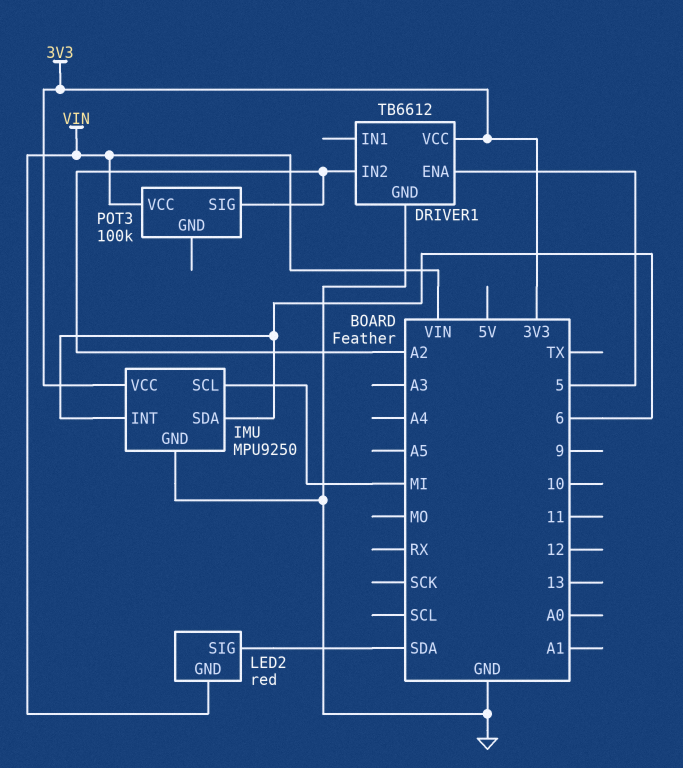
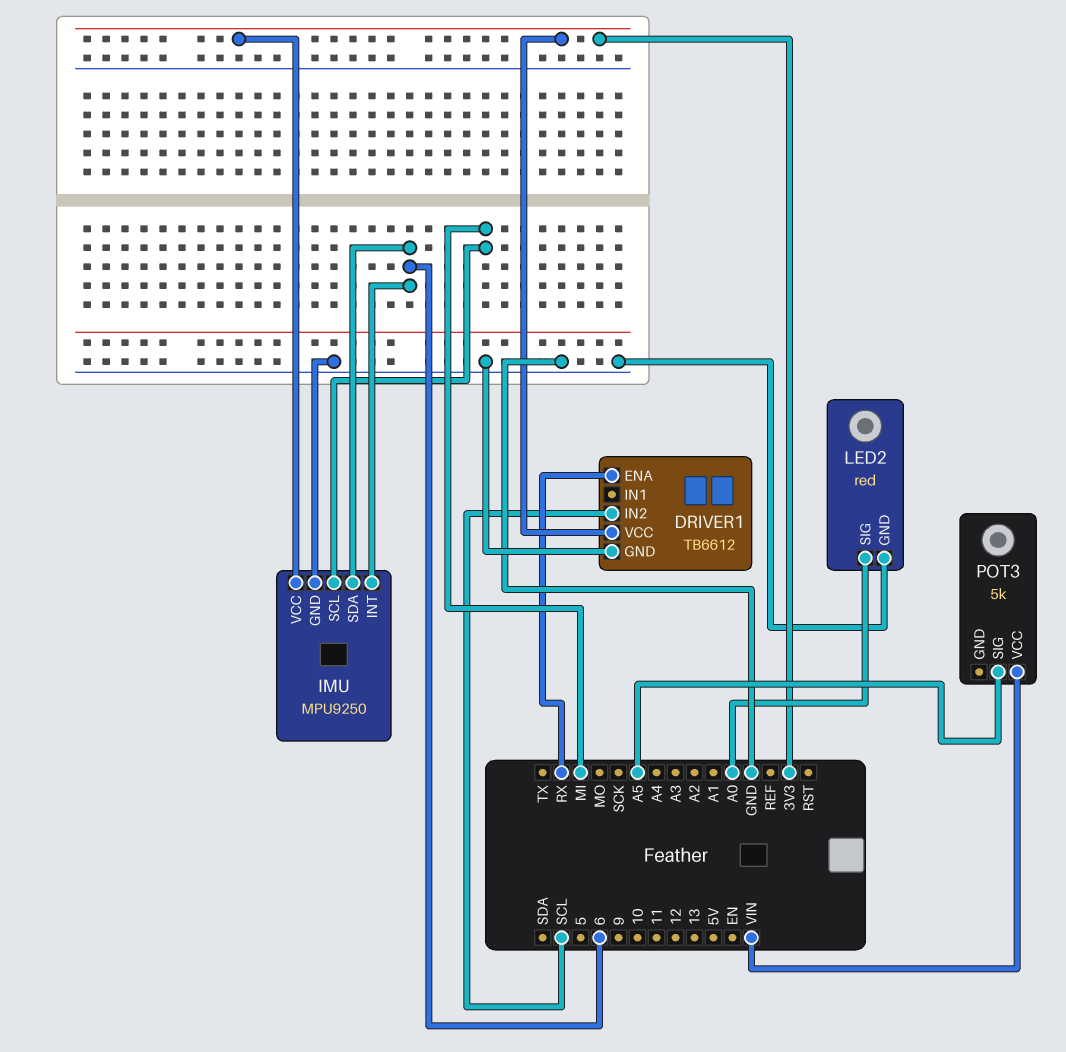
DRIVER1 pin ENA: 5 -> RX
DRIVER1 pin IN2: A2 -> SCL
LED2 pin GND: VIN -> GND
LED2 pin SIG: SDA -> A0
POT3: 100k -> 5k
POT3 pin SIG: A2 -> A5

